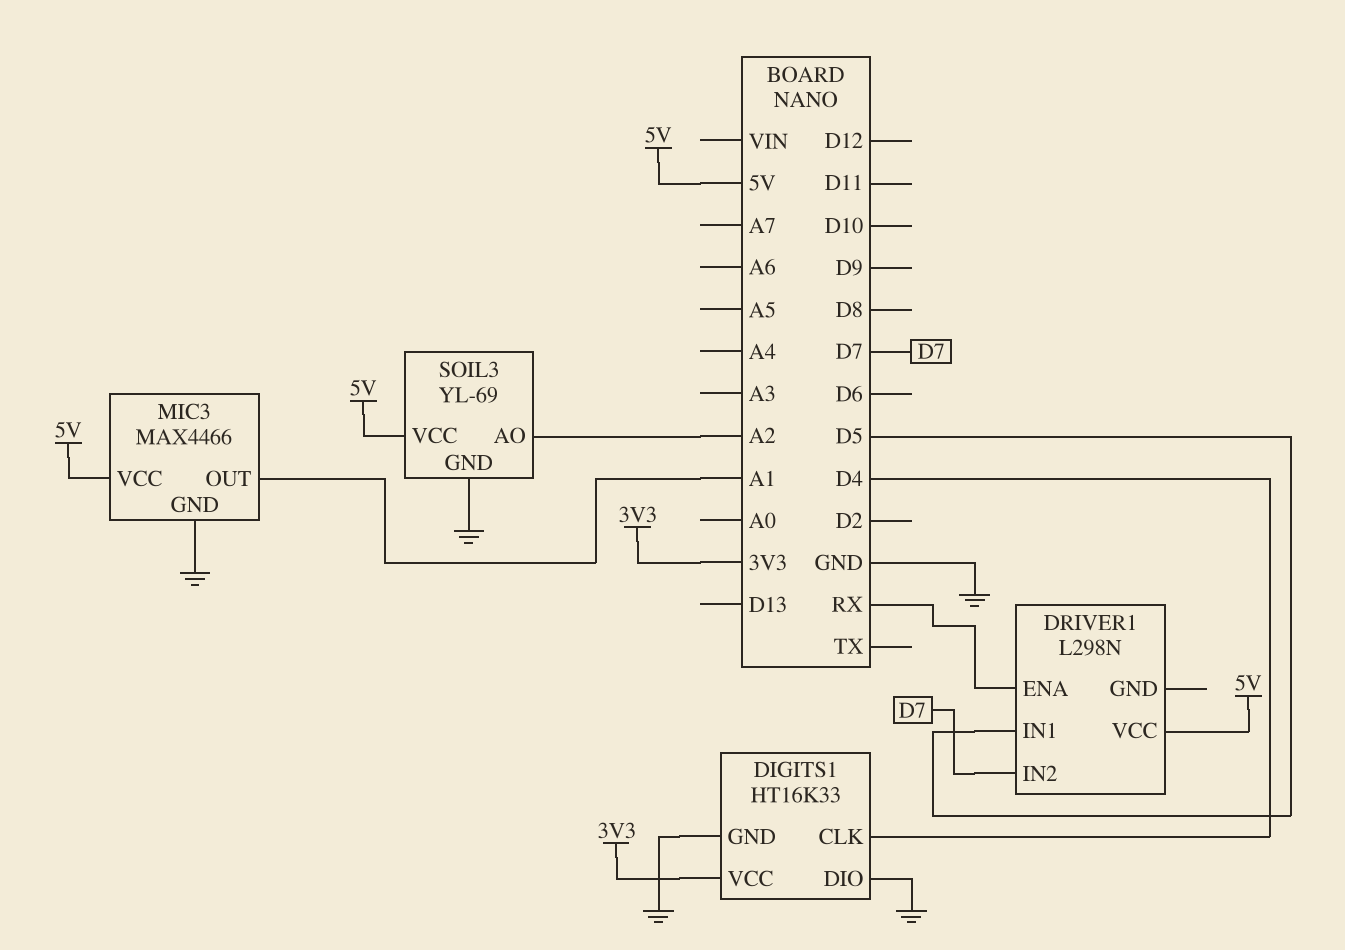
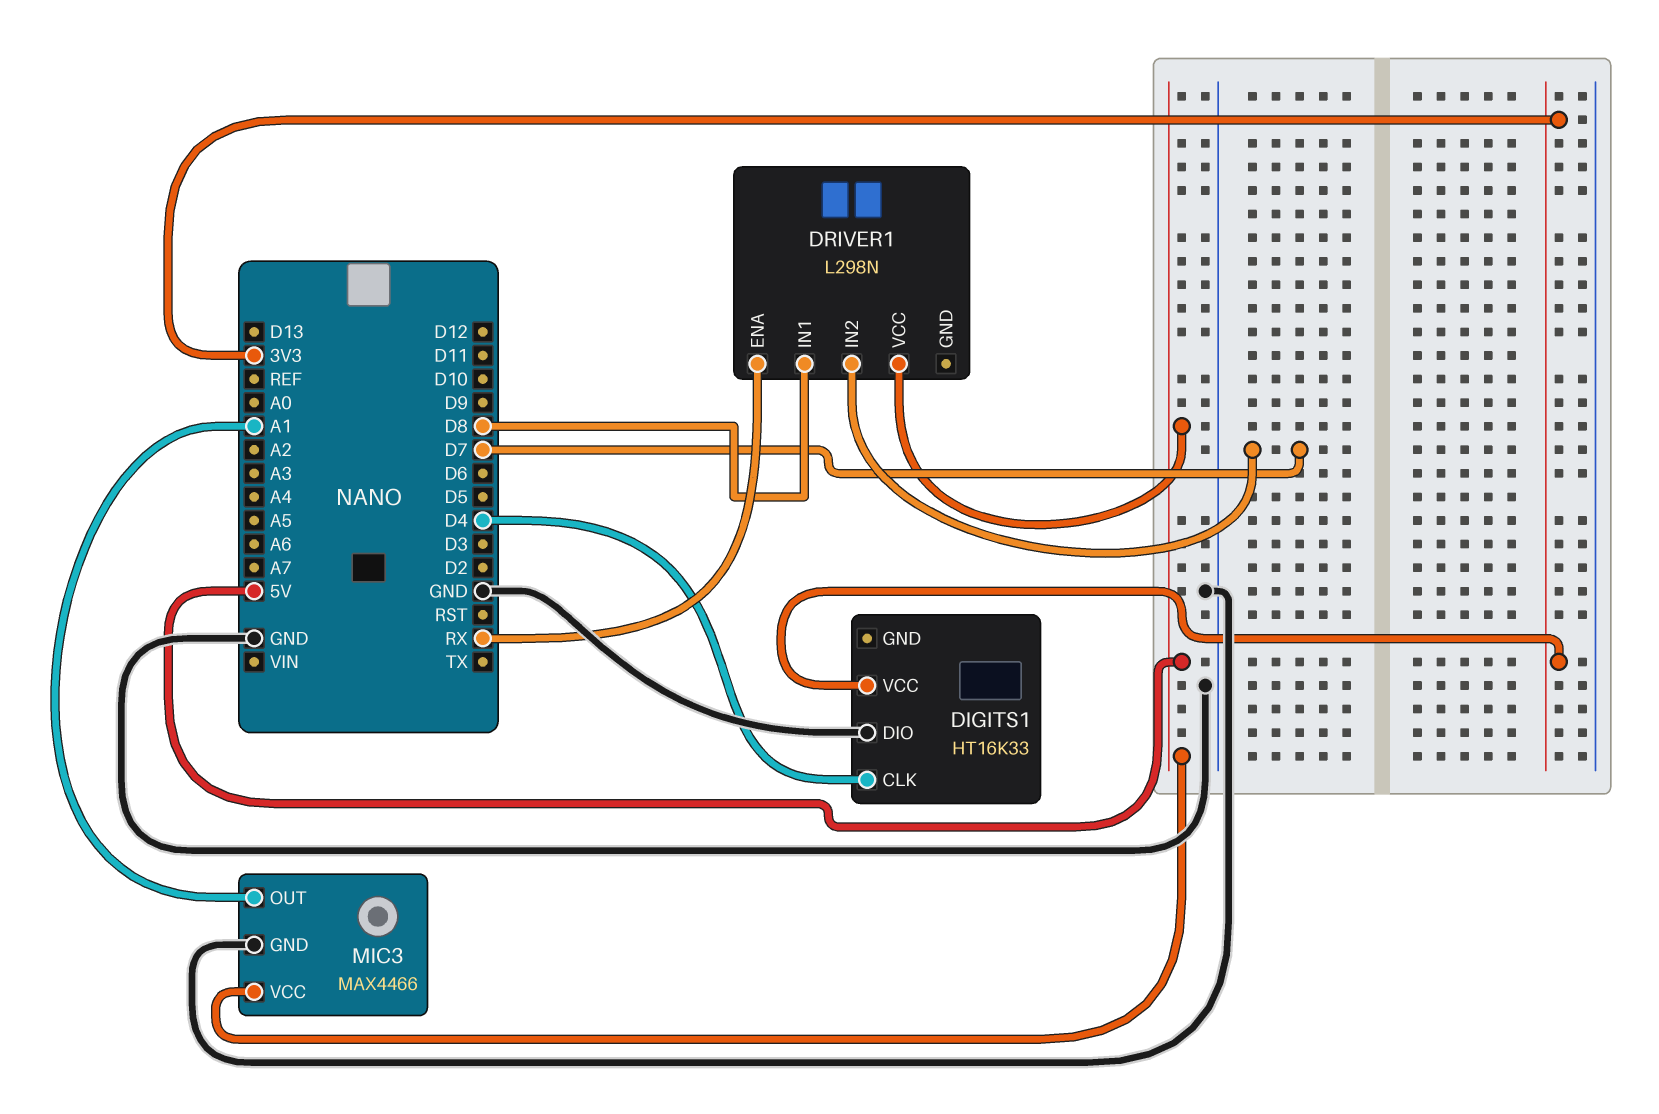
DIGITS1 pin GND: GND -> none
DRIVER1 pin IN1: D5 -> D8
SOIL3: YL-69 -> none
SOIL3 pin AO: A2 -> none
SOIL3 pin GND: GND -> none
SOIL3 pin VCC: 5V -> none

